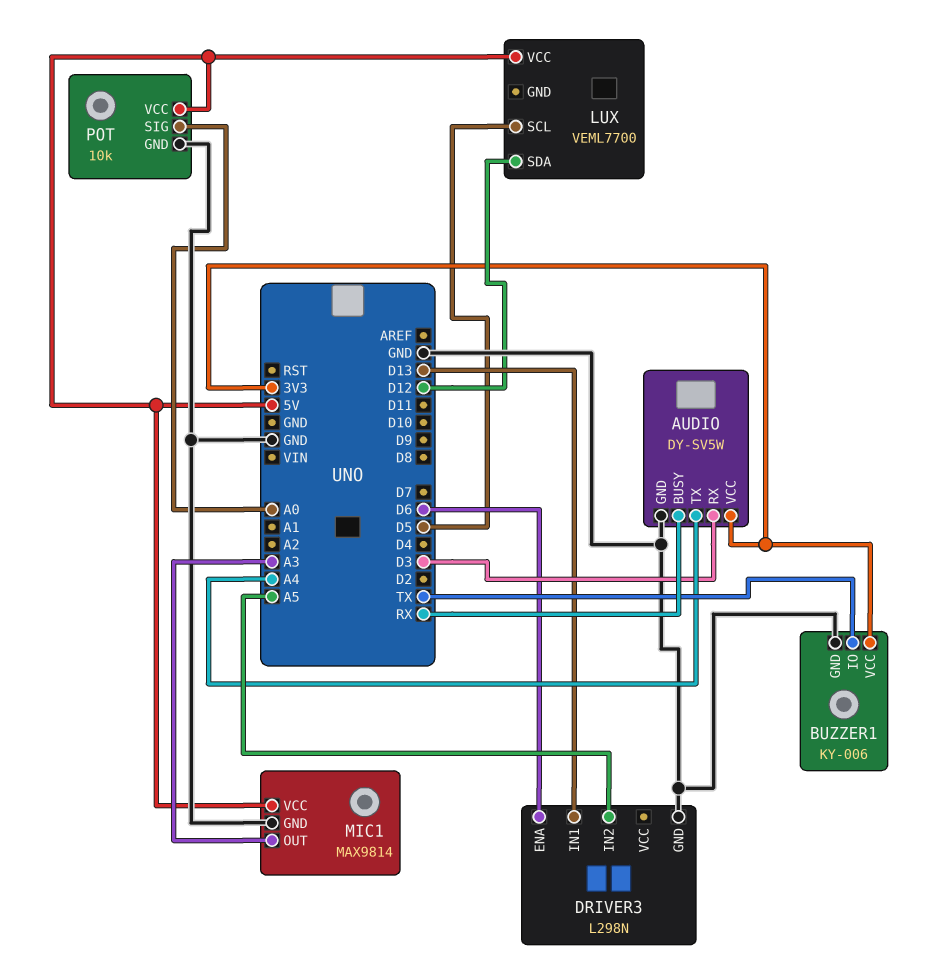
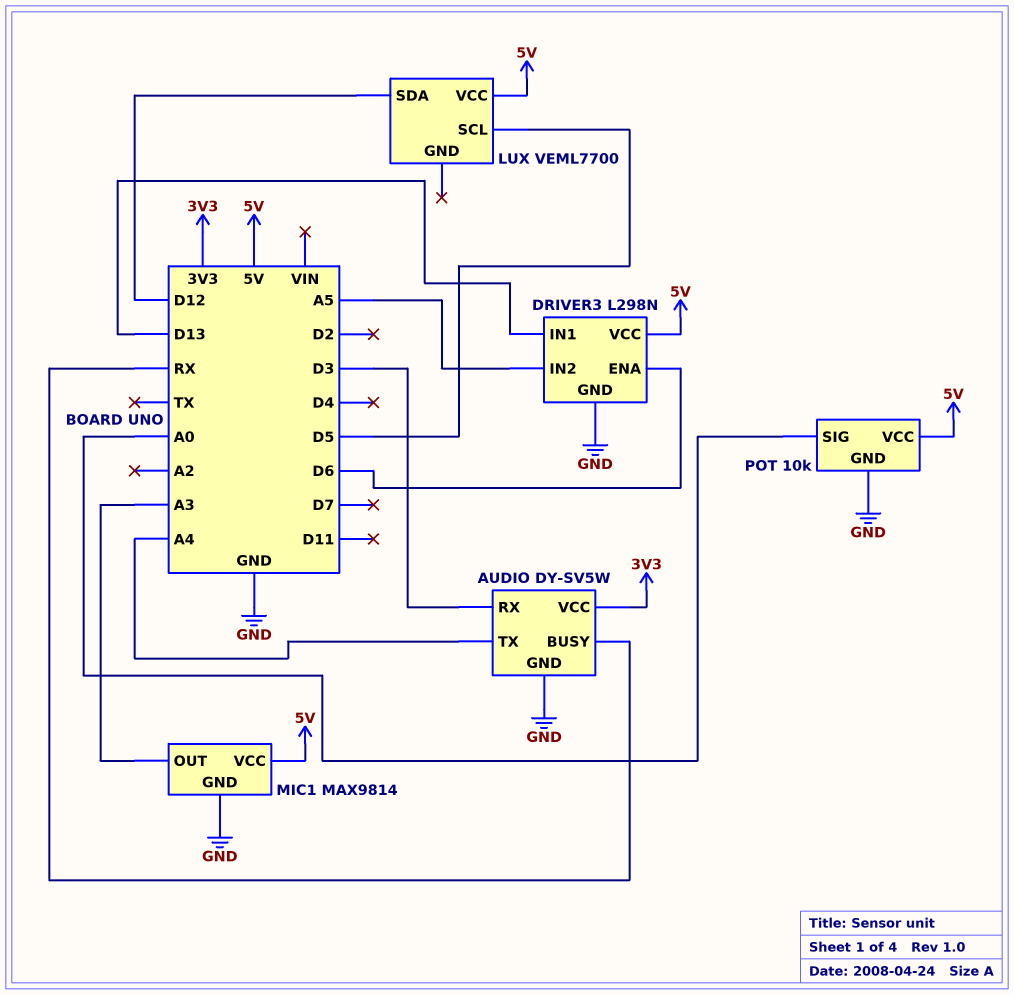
BUZZER1: KY-006 -> none
BUZZER1 pin GND: GND -> none
BUZZER1 pin IO: TX -> none
BUZZER1 pin VCC: 3V3 -> none
DRIVER3 pin VCC: none -> 5V

